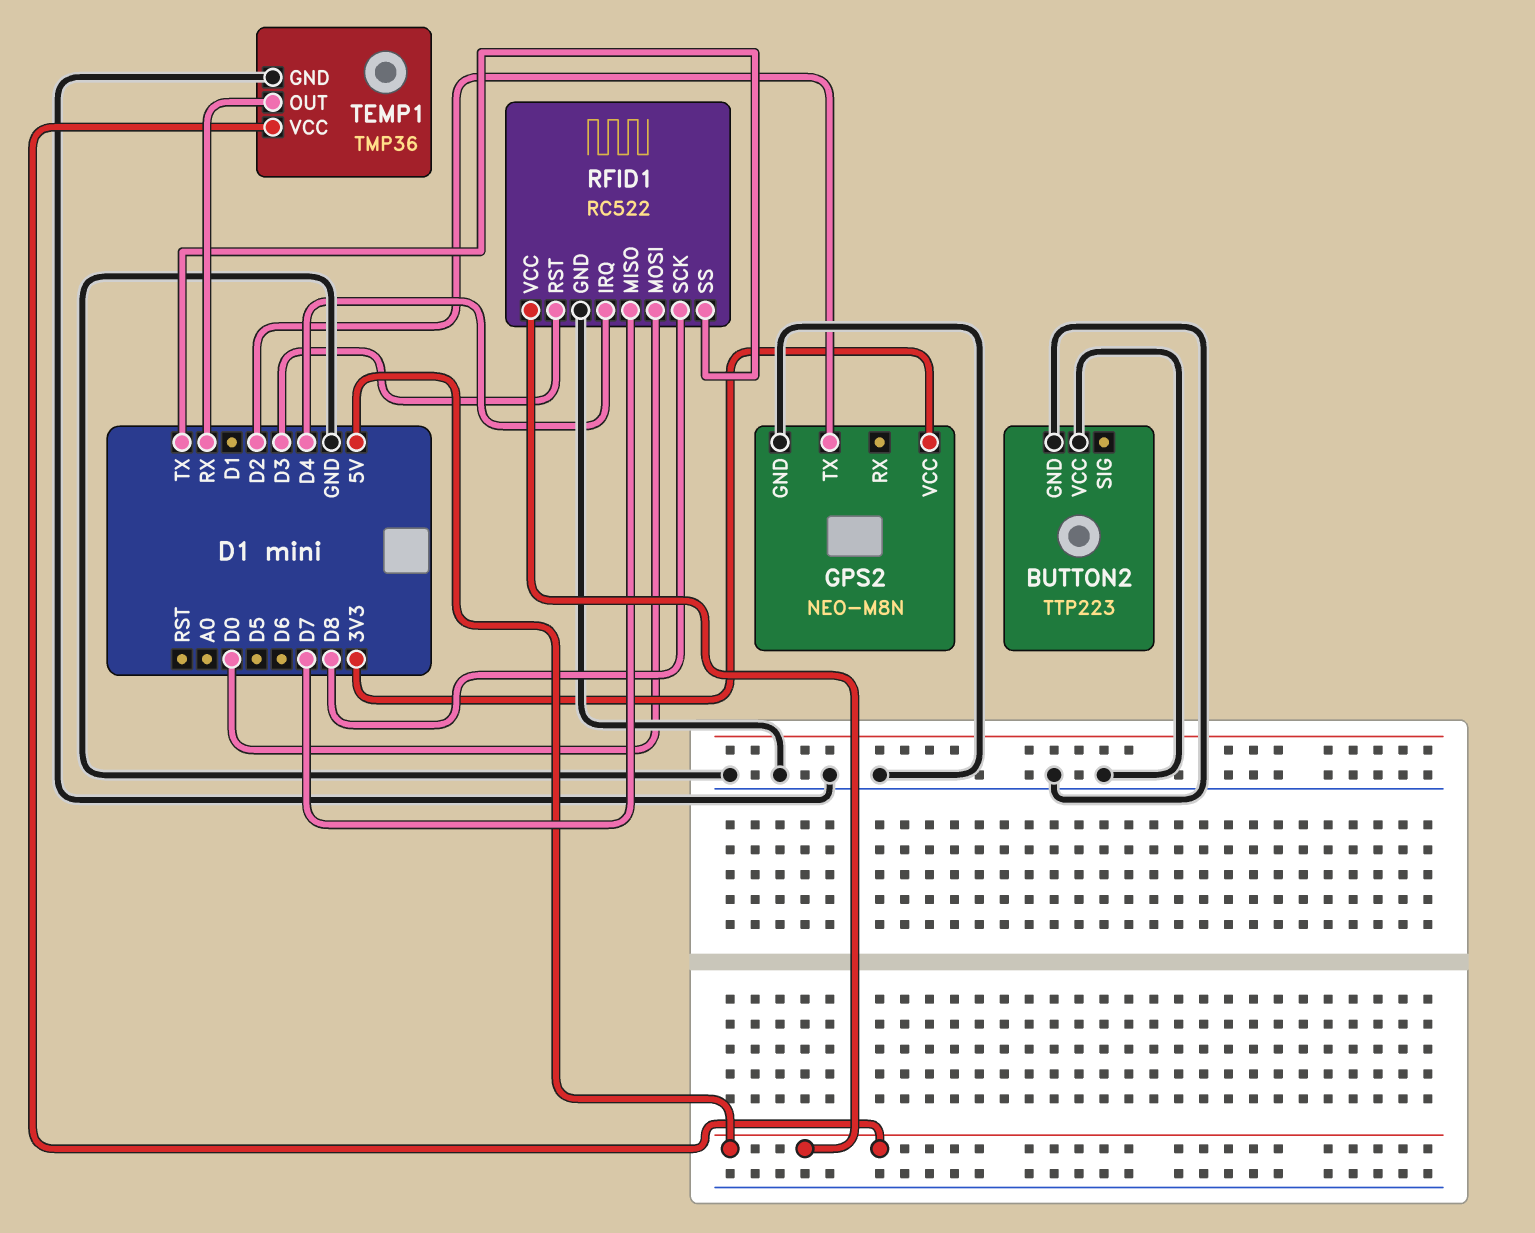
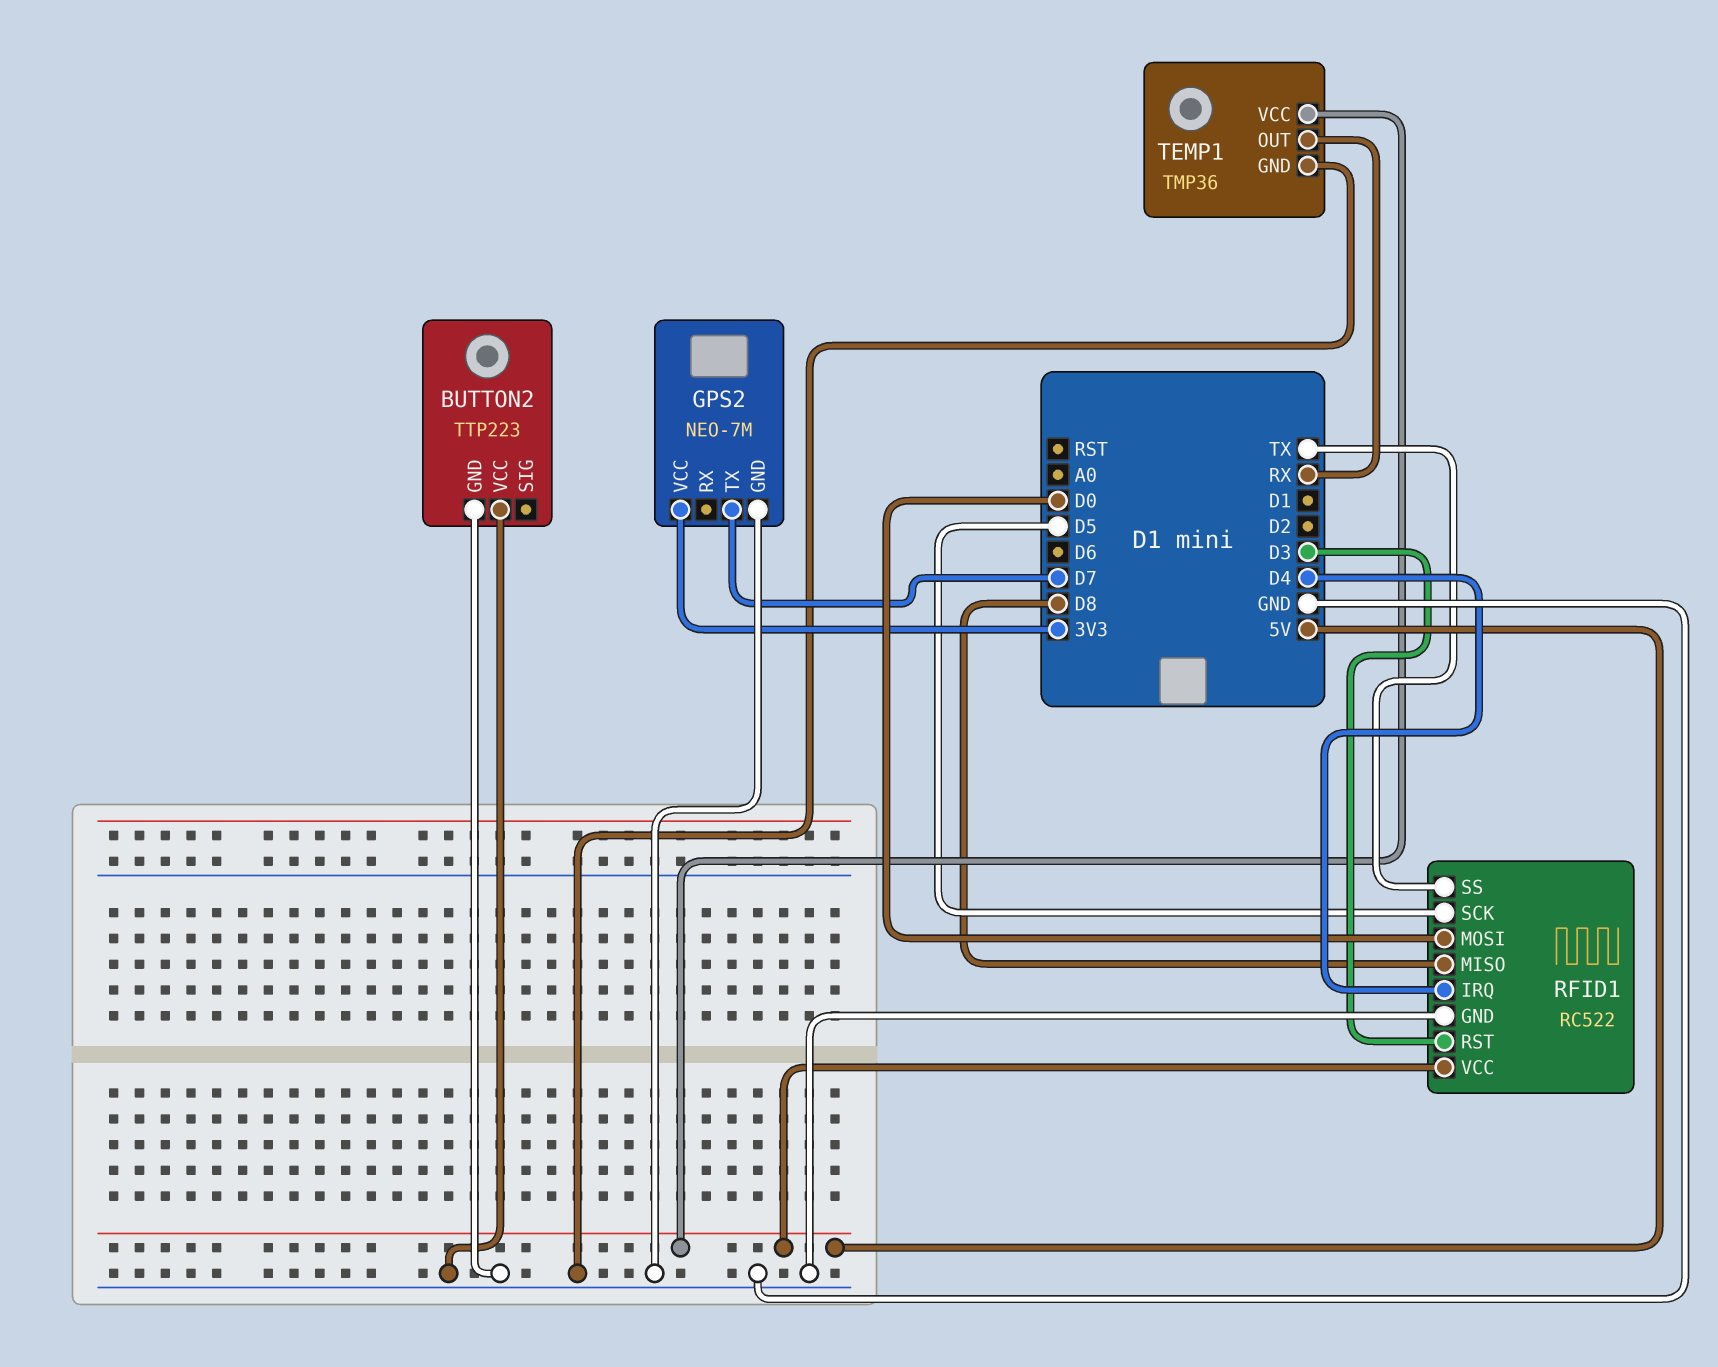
GPS2: NEO-M8N -> NEO-7M
GPS2 pin TX: D2 -> D7
RFID1 pin MISO: D7 -> D8
RFID1 pin SCK: D8 -> D5

